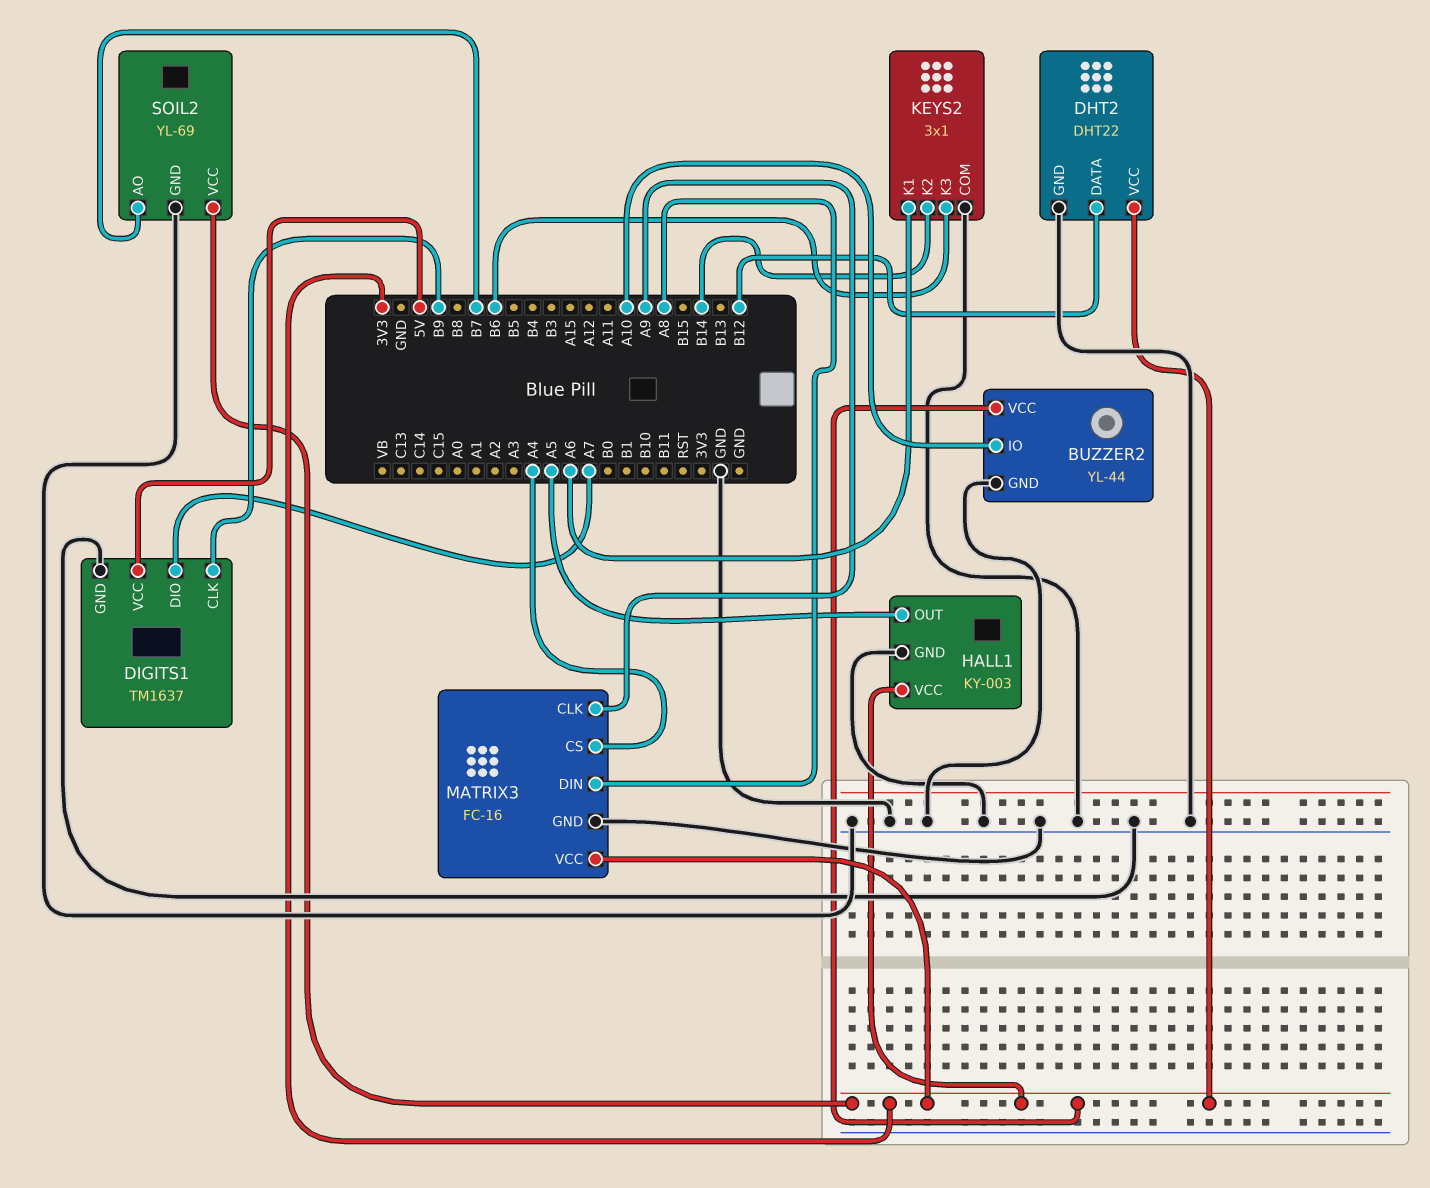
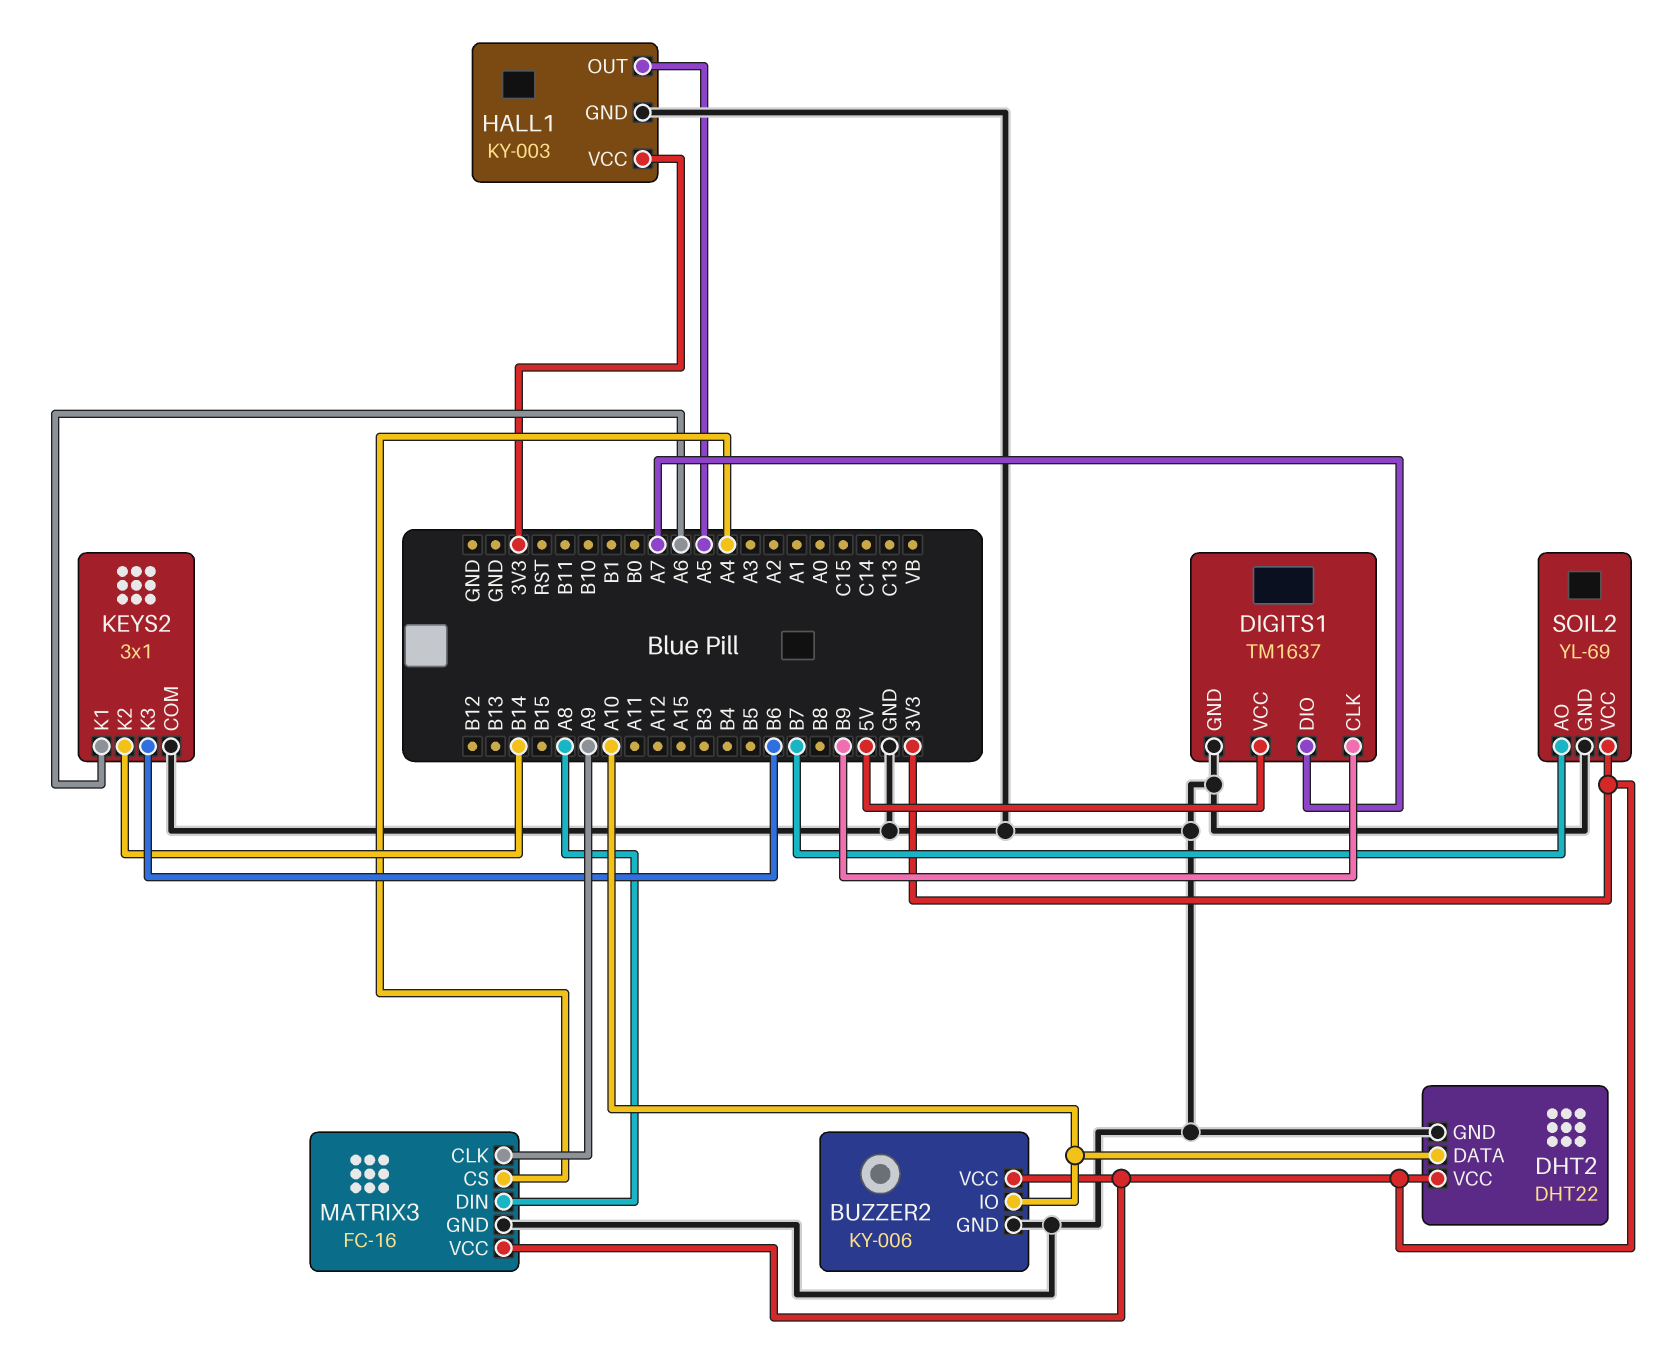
BUZZER2: YL-44 -> KY-006
DHT2 pin DATA: B12 -> A10

